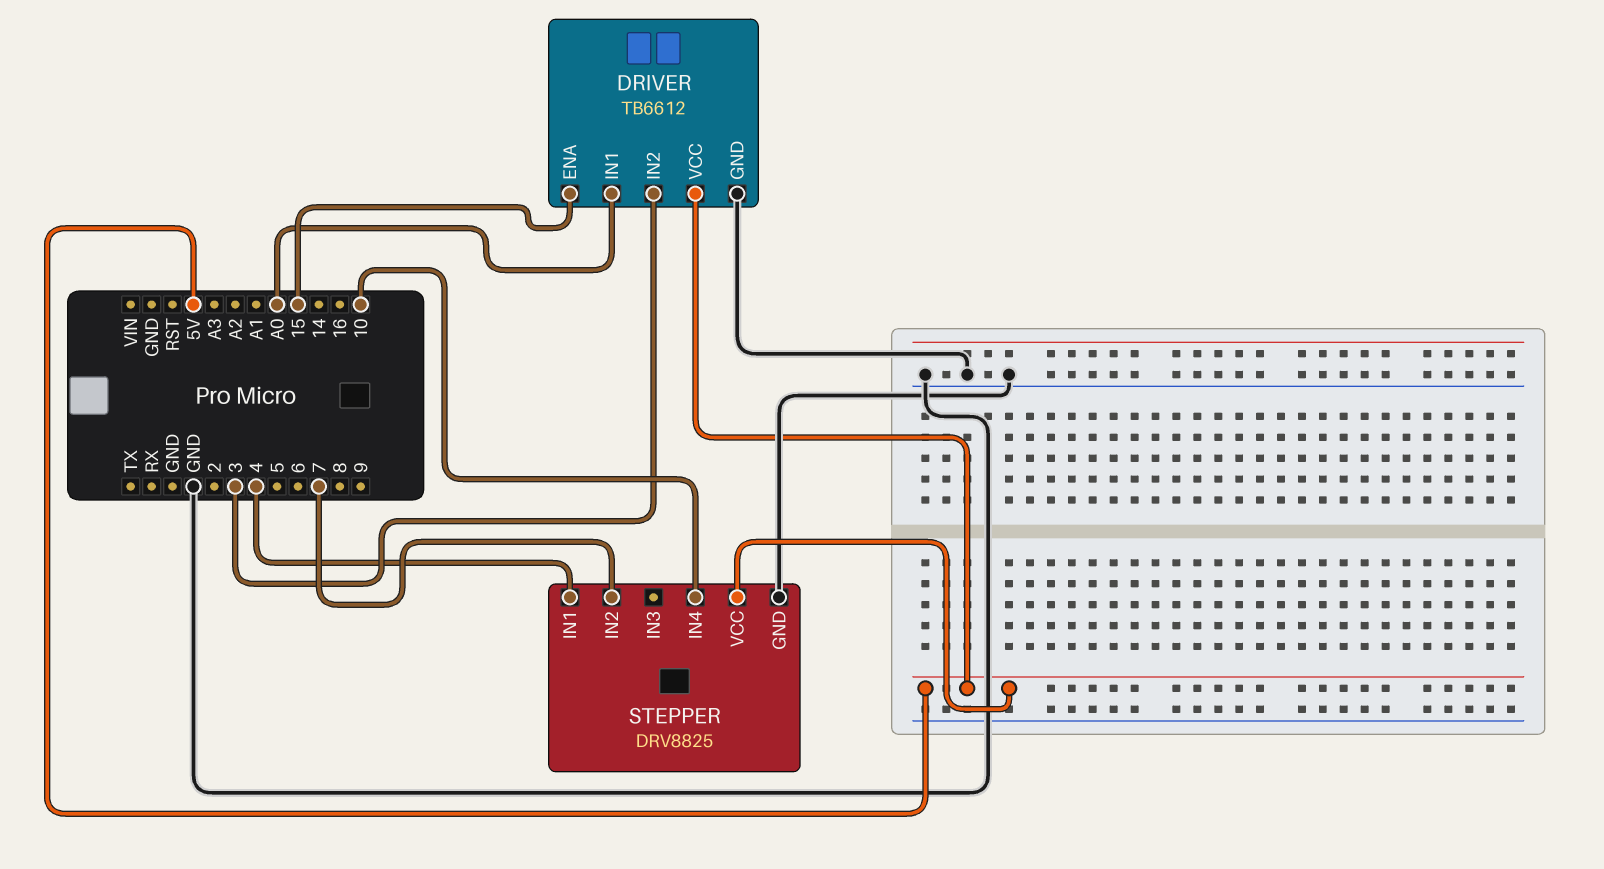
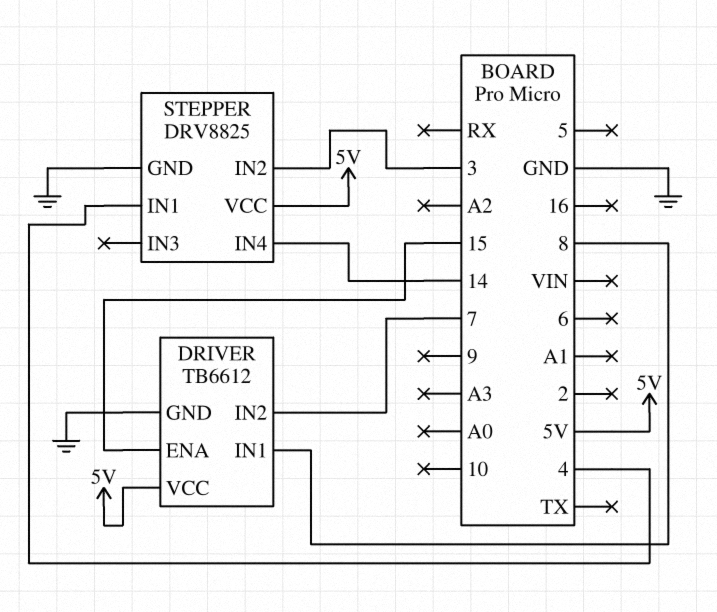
DRIVER pin IN1: A0 -> 8
DRIVER pin IN2: 3 -> 7
STEPPER pin IN2: 7 -> 3
STEPPER pin IN4: 10 -> 14

